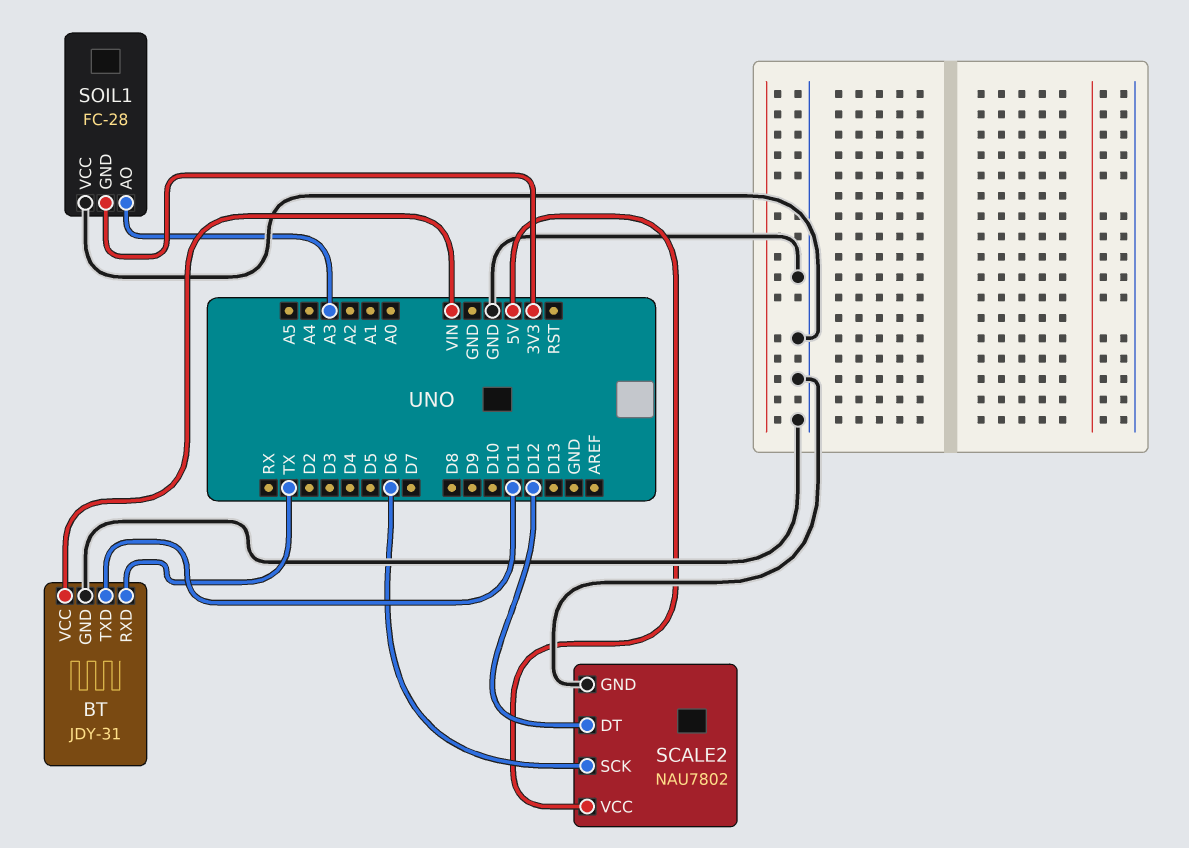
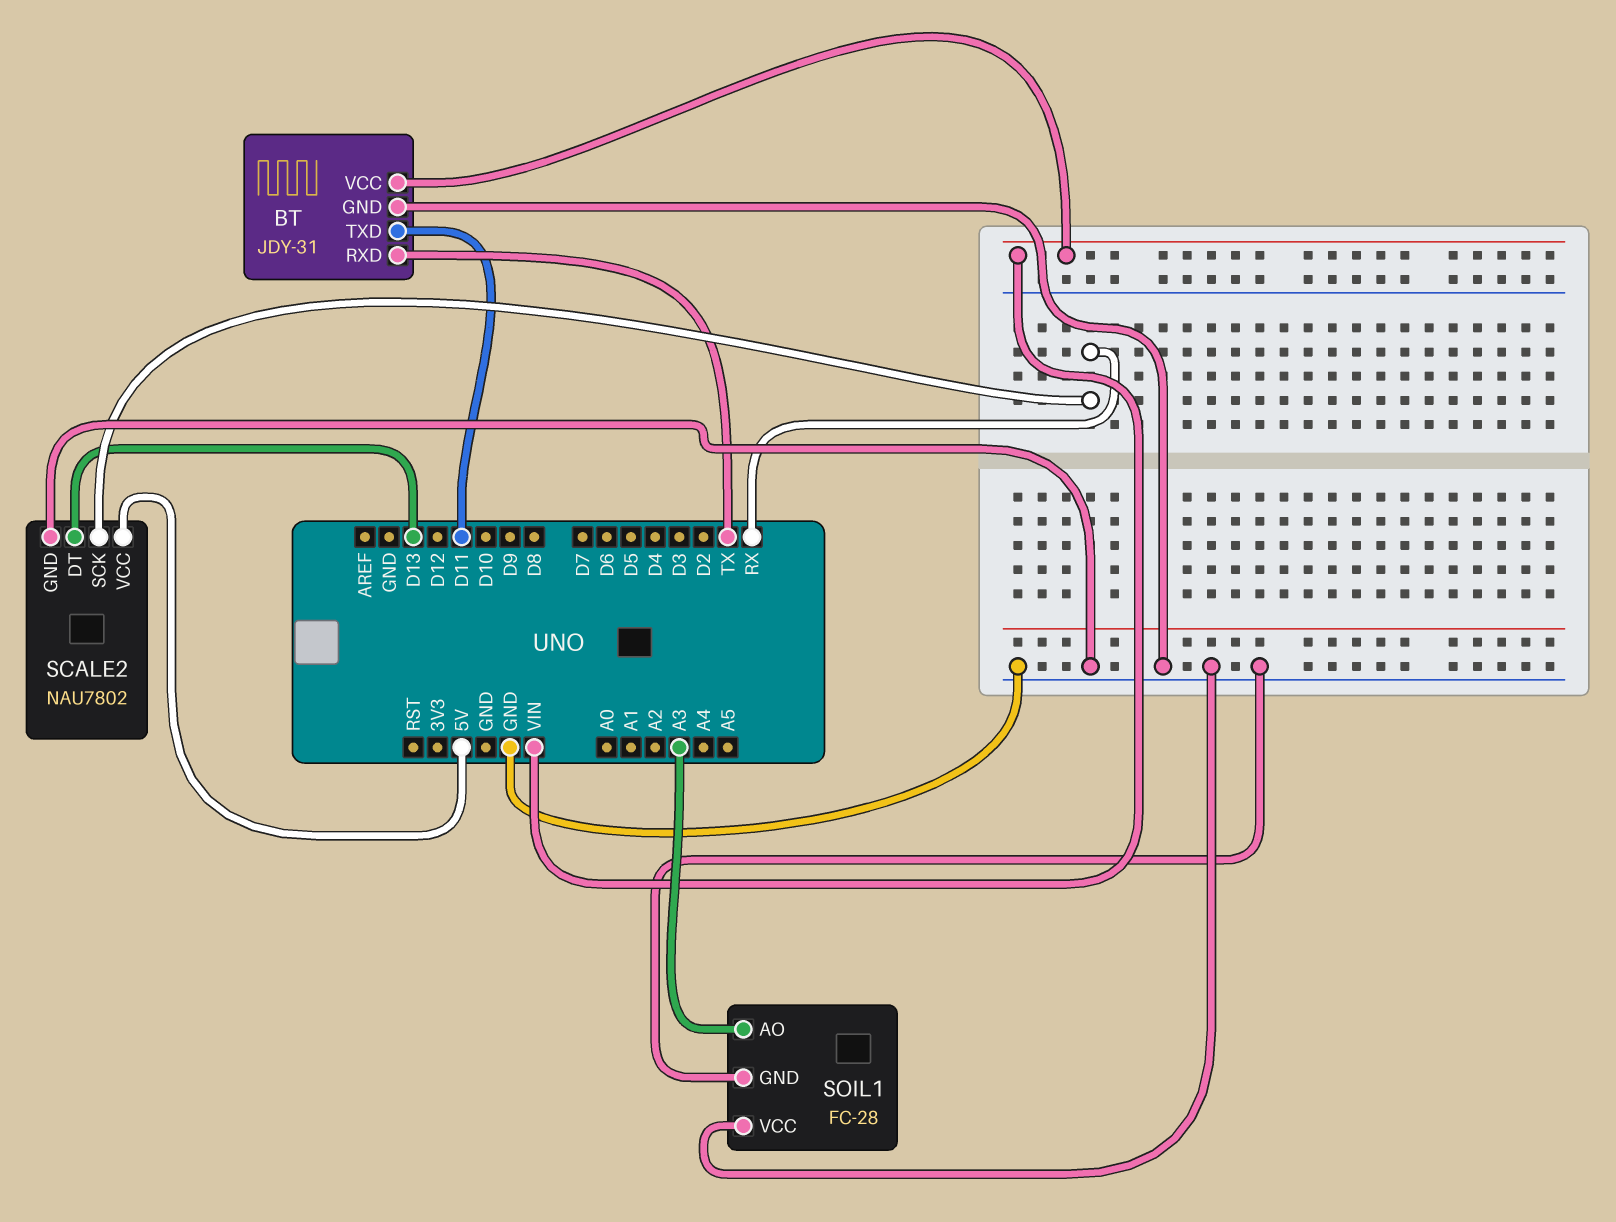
SCALE2 pin DT: D12 -> D13
SCALE2 pin SCK: D6 -> RX
SOIL1 pin GND: 3V3 -> GND

